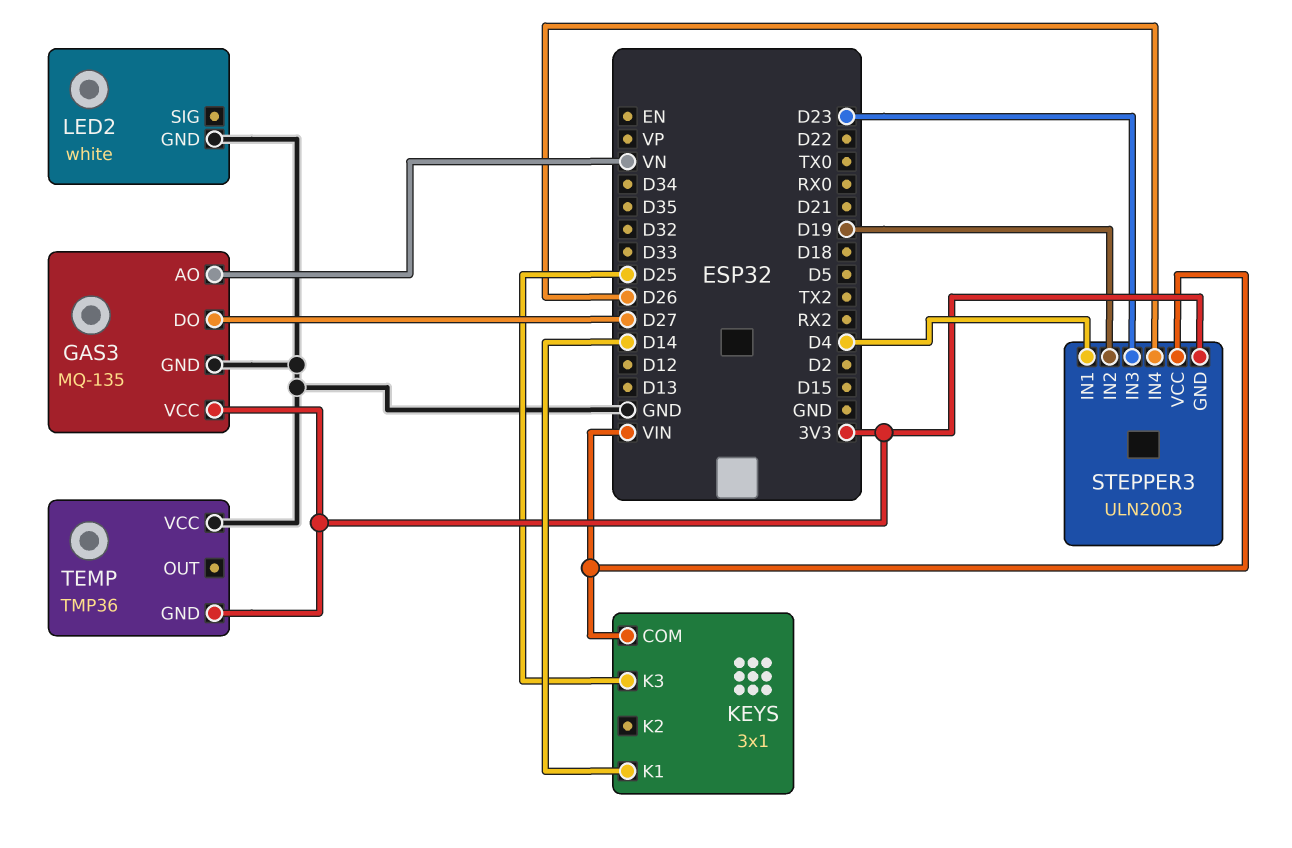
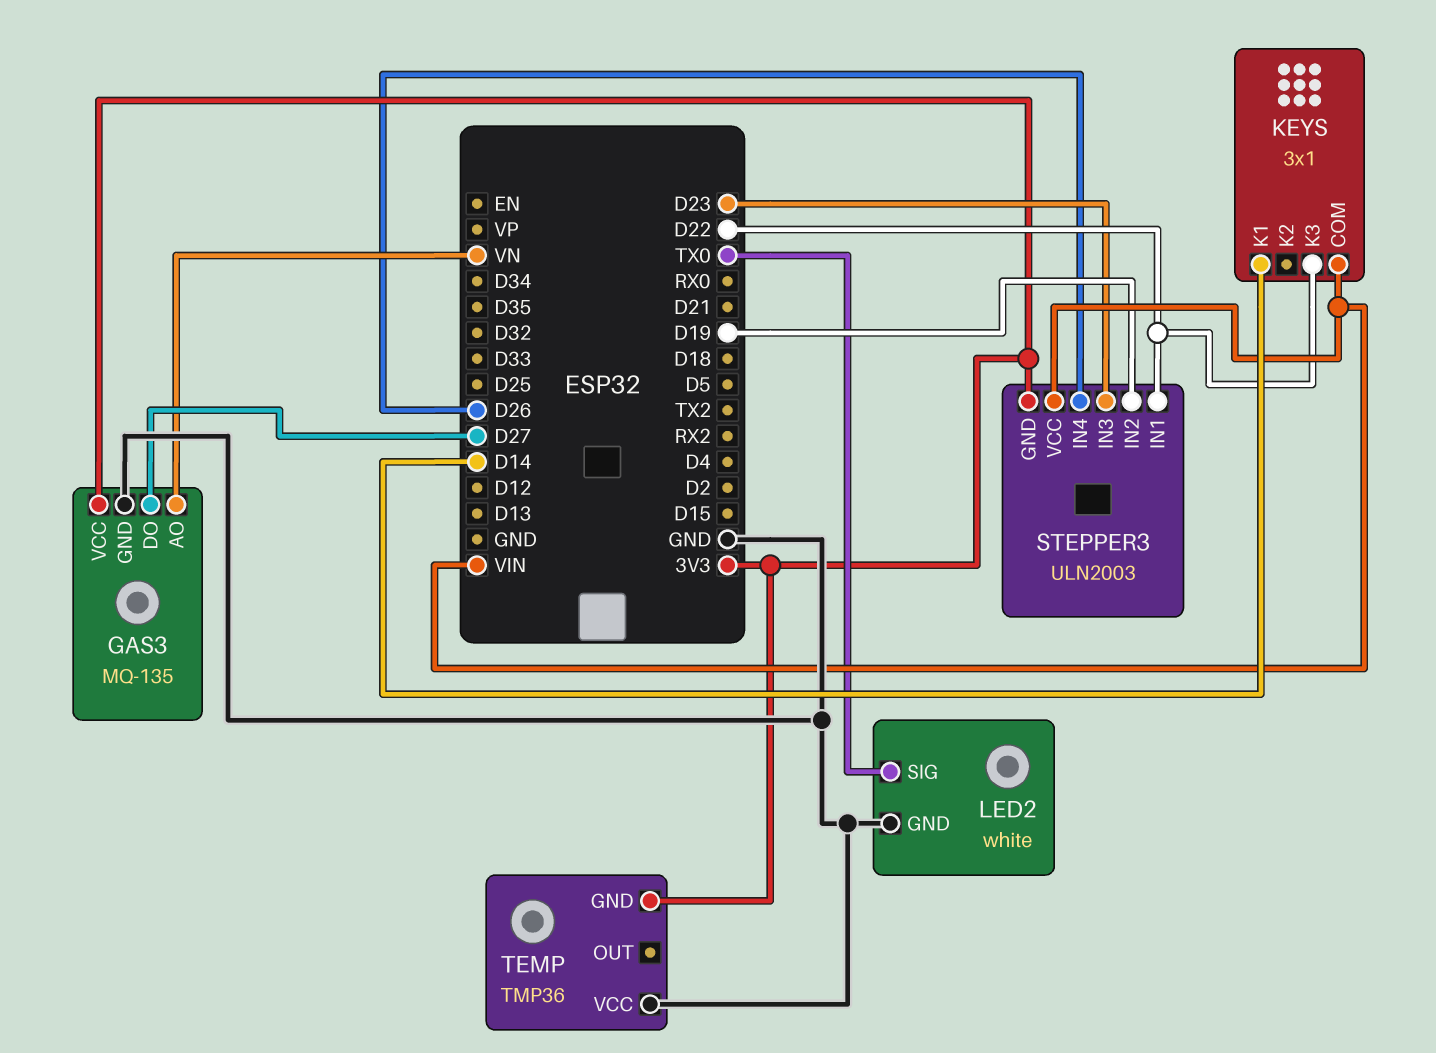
KEYS pin K3: D25 -> D22
LED2 pin SIG: none -> TX0
STEPPER3 pin IN1: D4 -> D22

